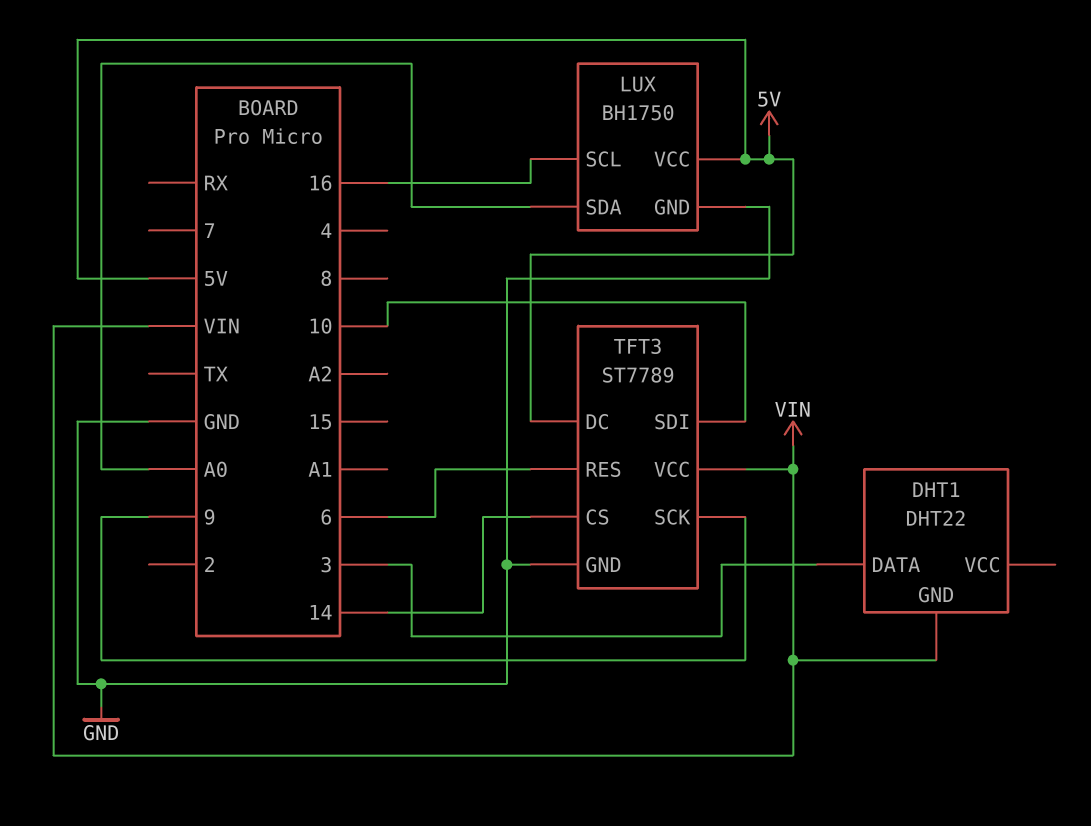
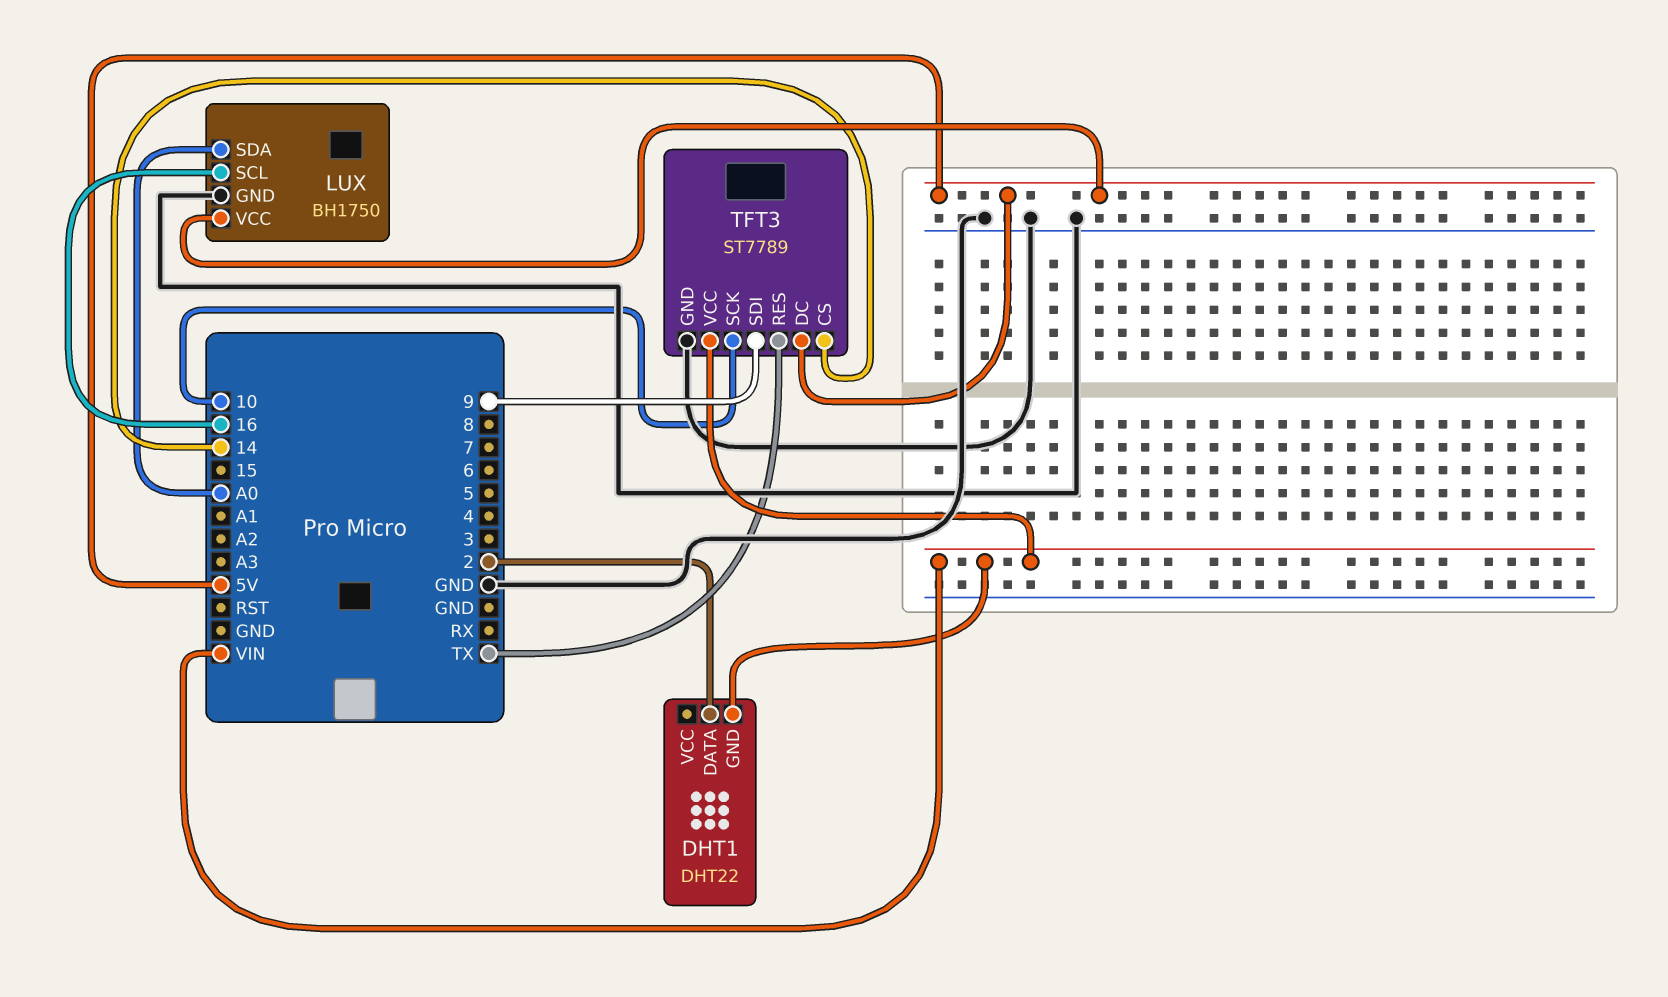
DHT1 pin DATA: 3 -> 2
TFT3 pin RES: 6 -> TX
TFT3 pin SCK: 9 -> 10
TFT3 pin SDI: 10 -> 9

